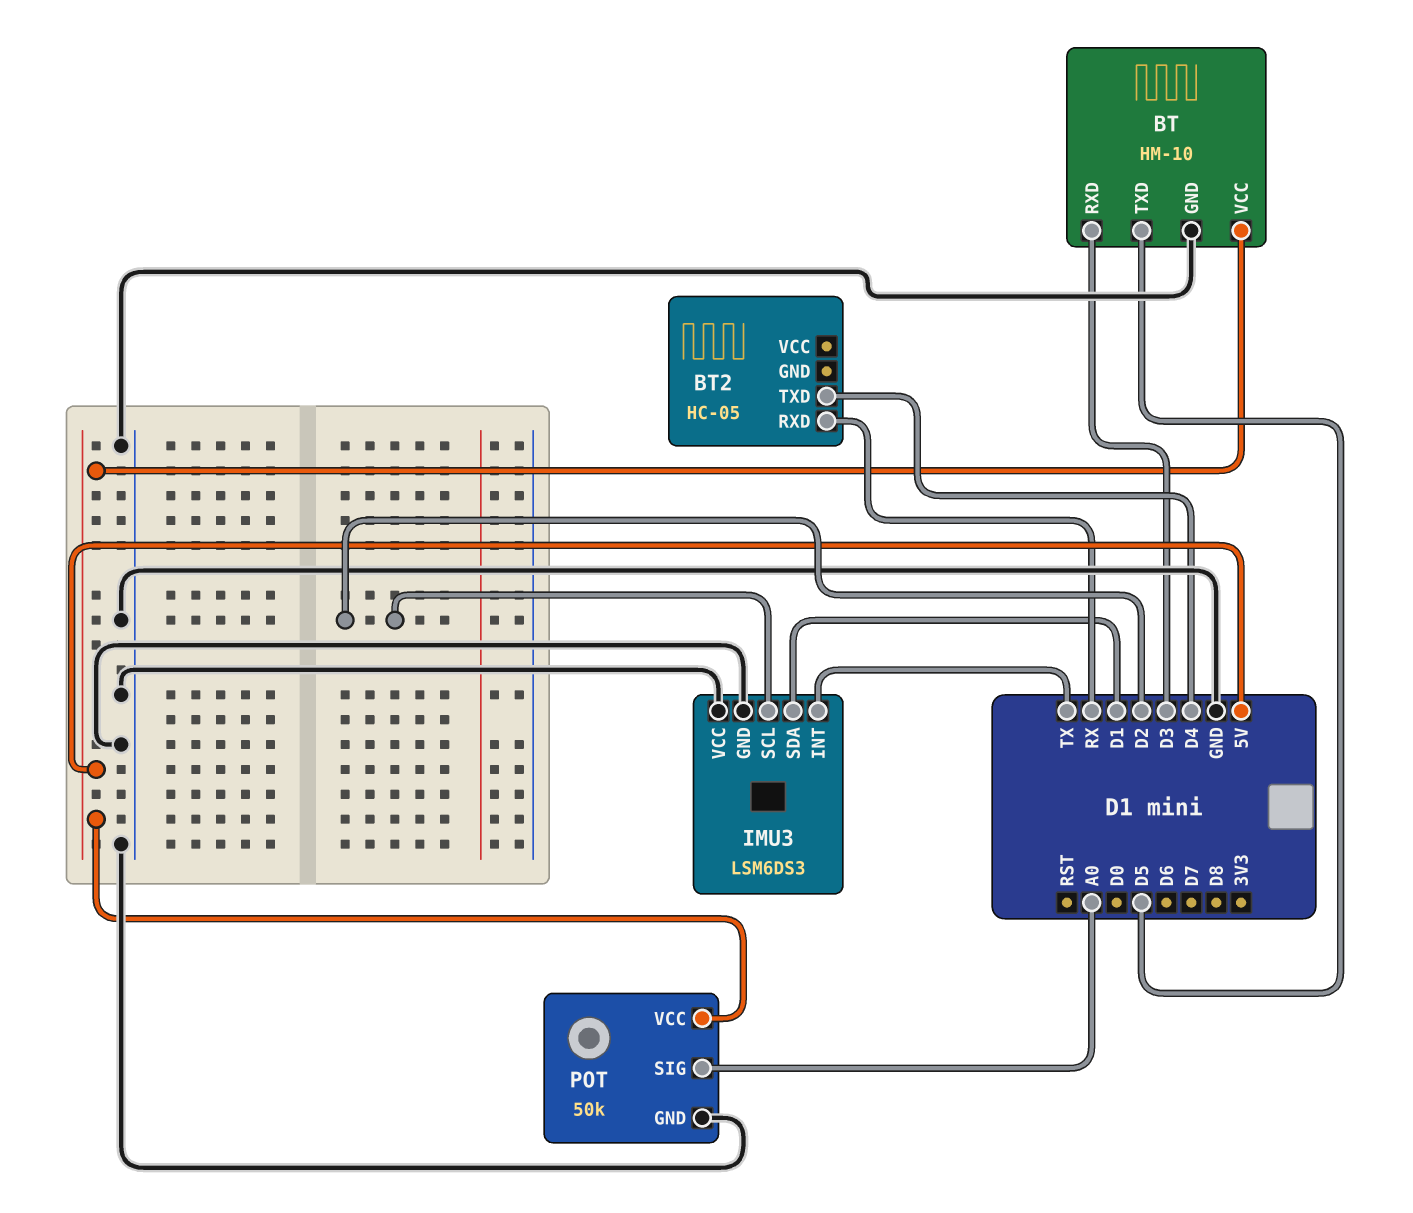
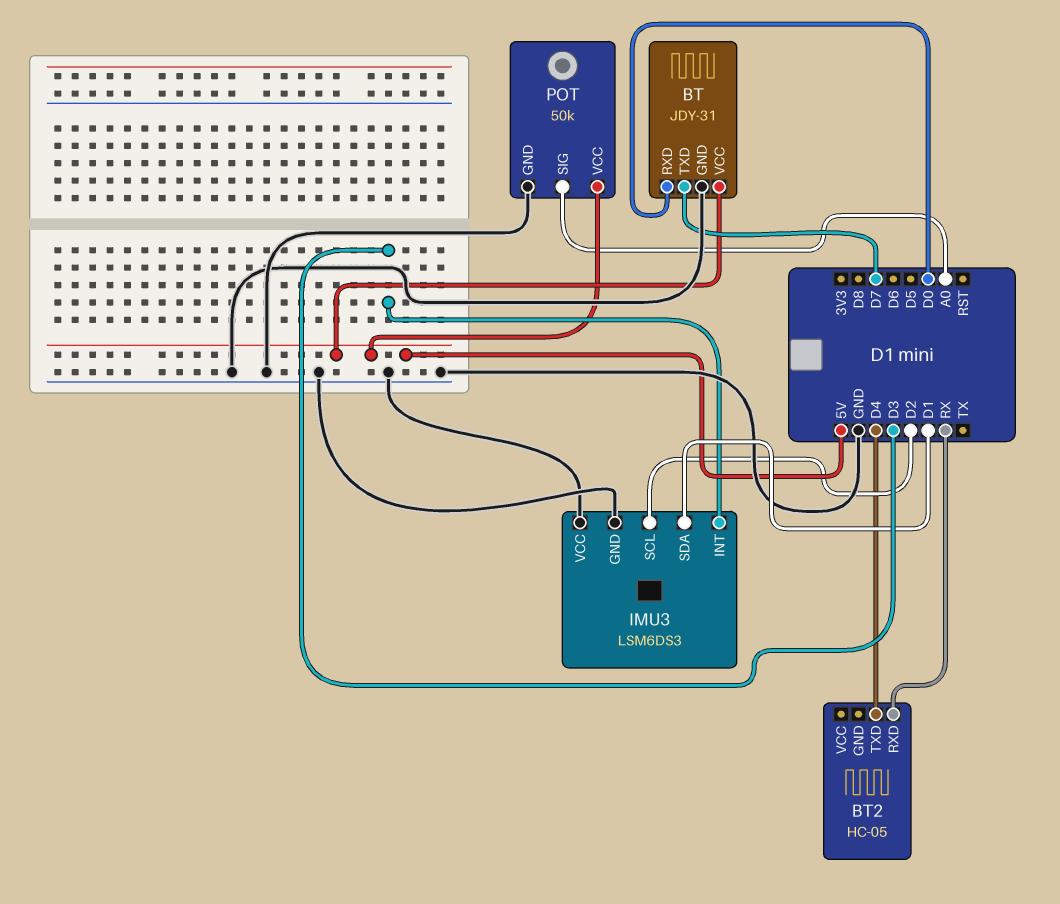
BT: HM-10 -> JDY-31
BT pin RXD: D3 -> D0
BT pin TXD: D5 -> D7
IMU3 pin INT: TX -> D3

